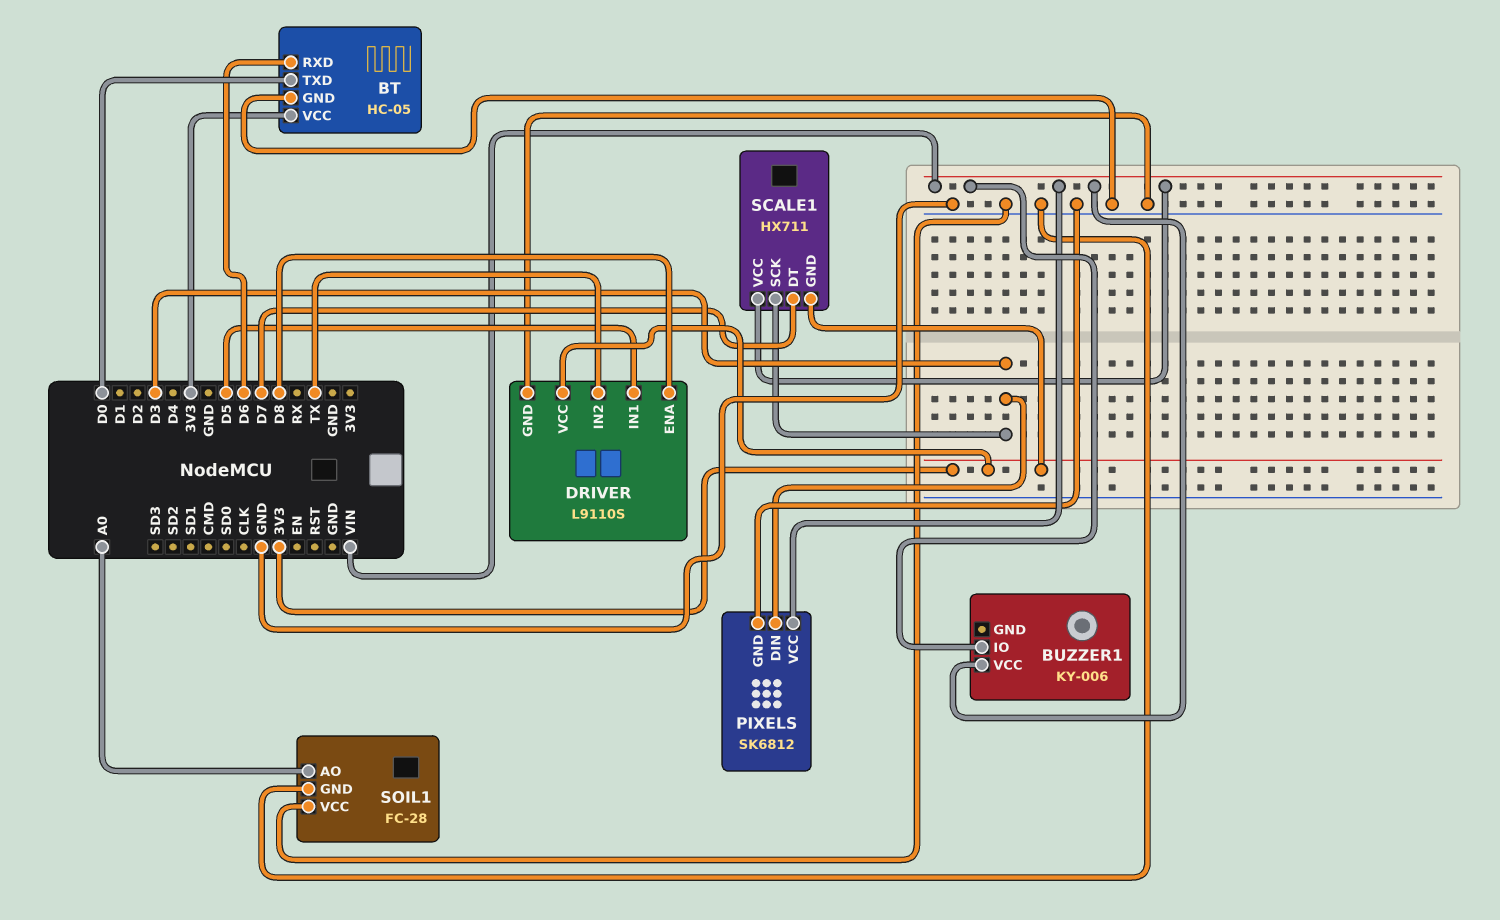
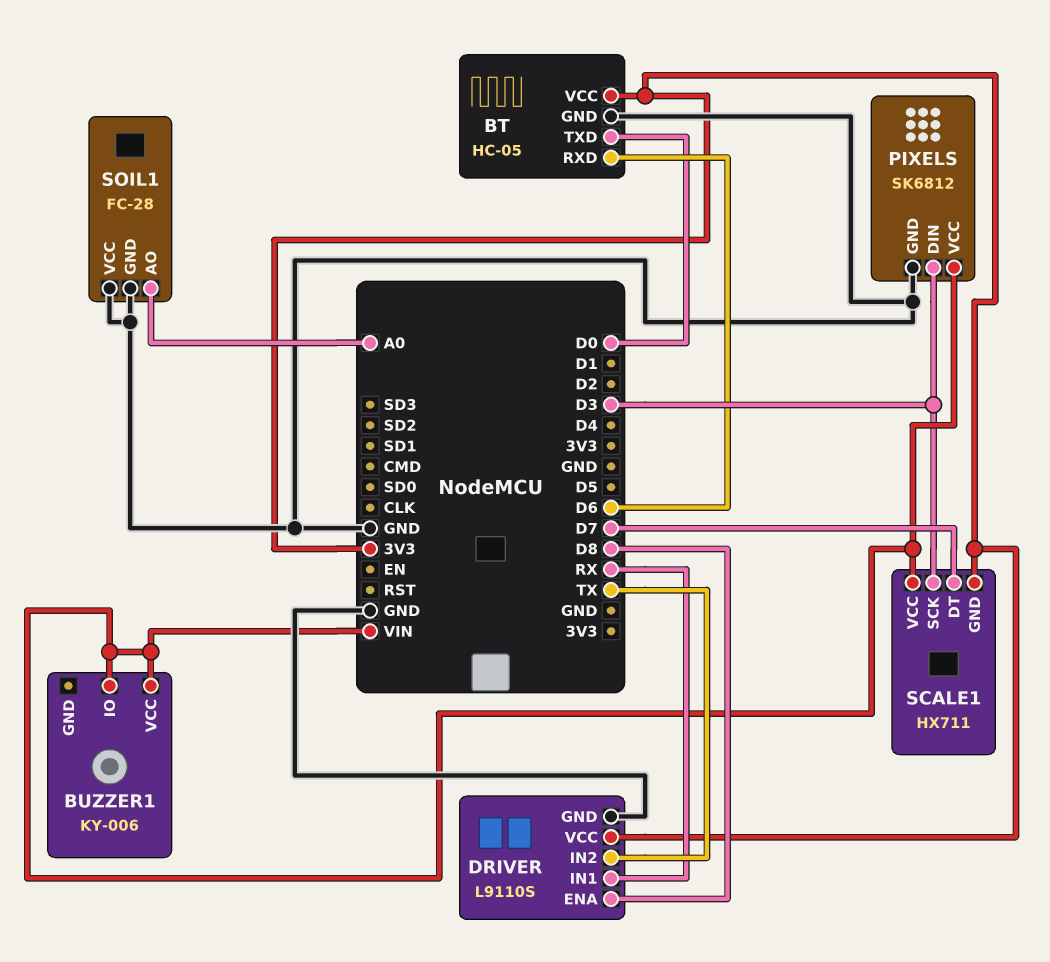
DRIVER pin IN1: D5 -> RX

